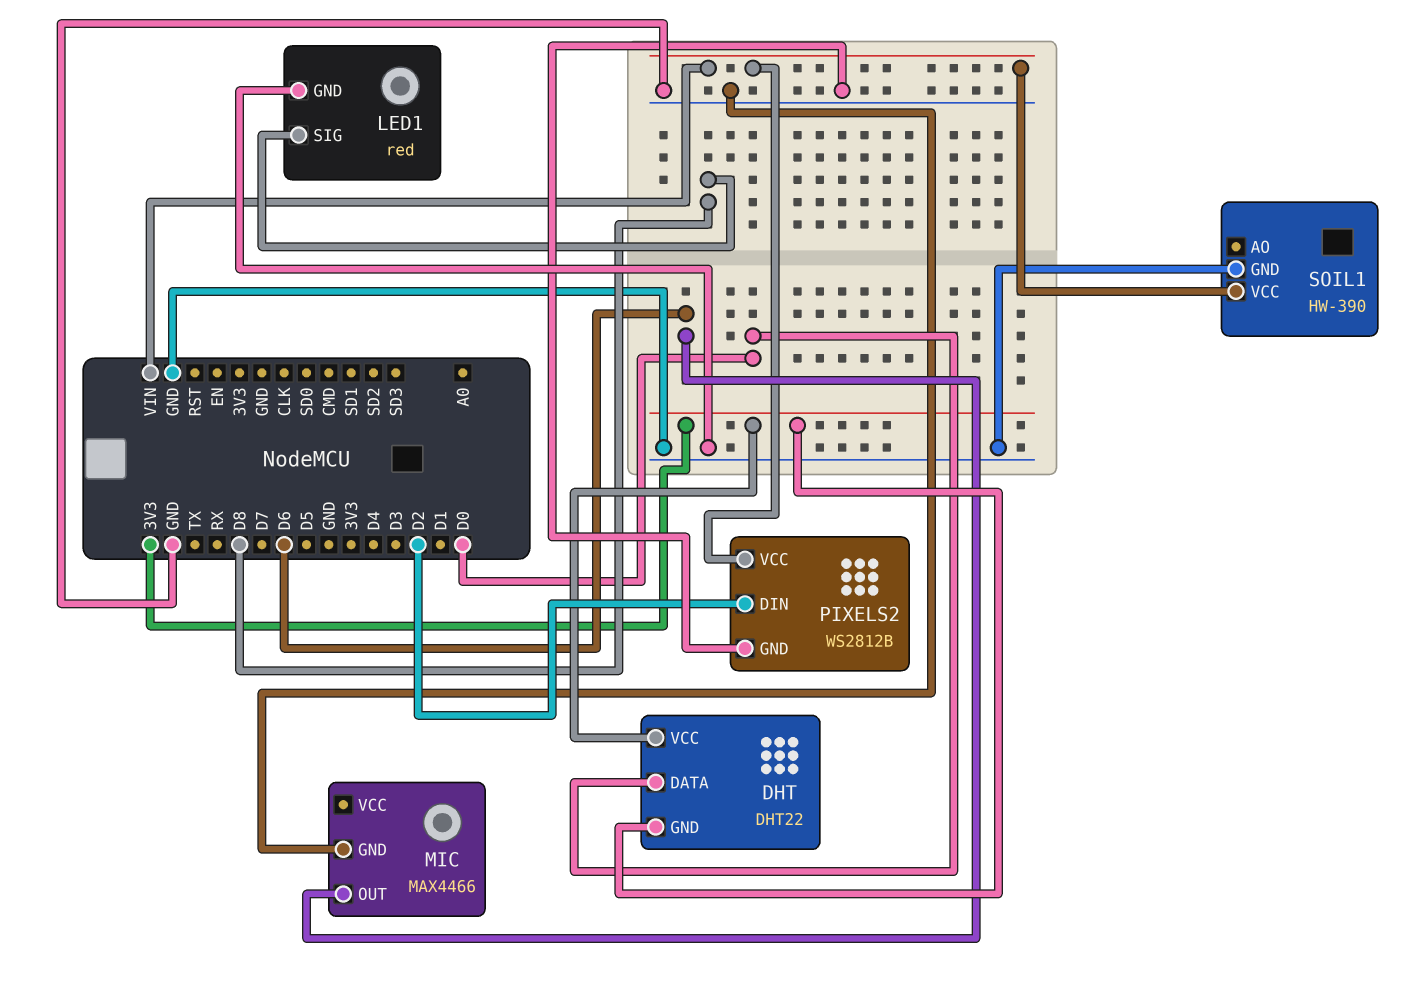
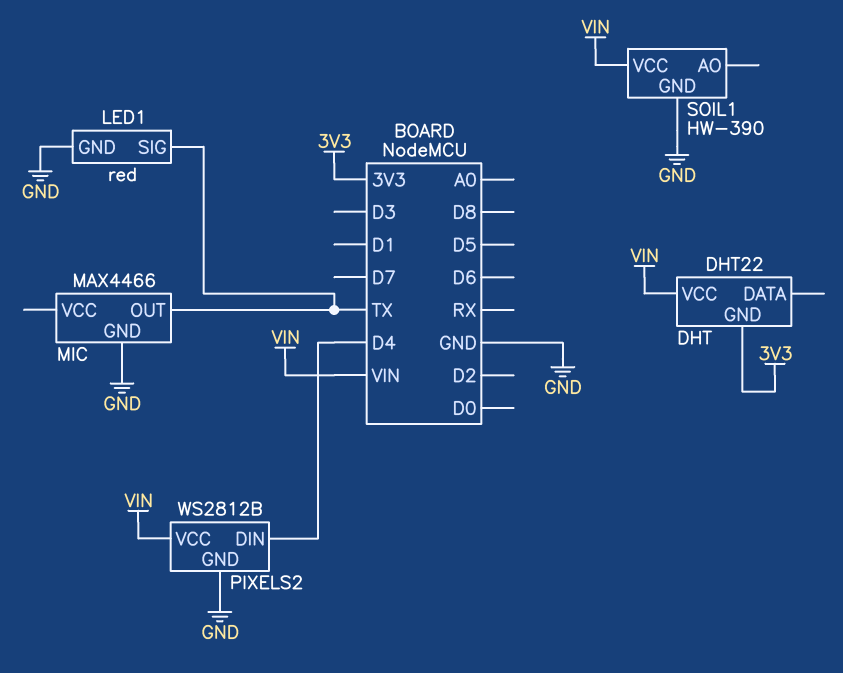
DHT pin DATA: D0 -> none
DHT pin VCC: 3V3 -> VIN
LED1 pin SIG: D8 -> TX
MIC pin OUT: D6 -> TX
PIXELS2 pin DIN: D2 -> D4

